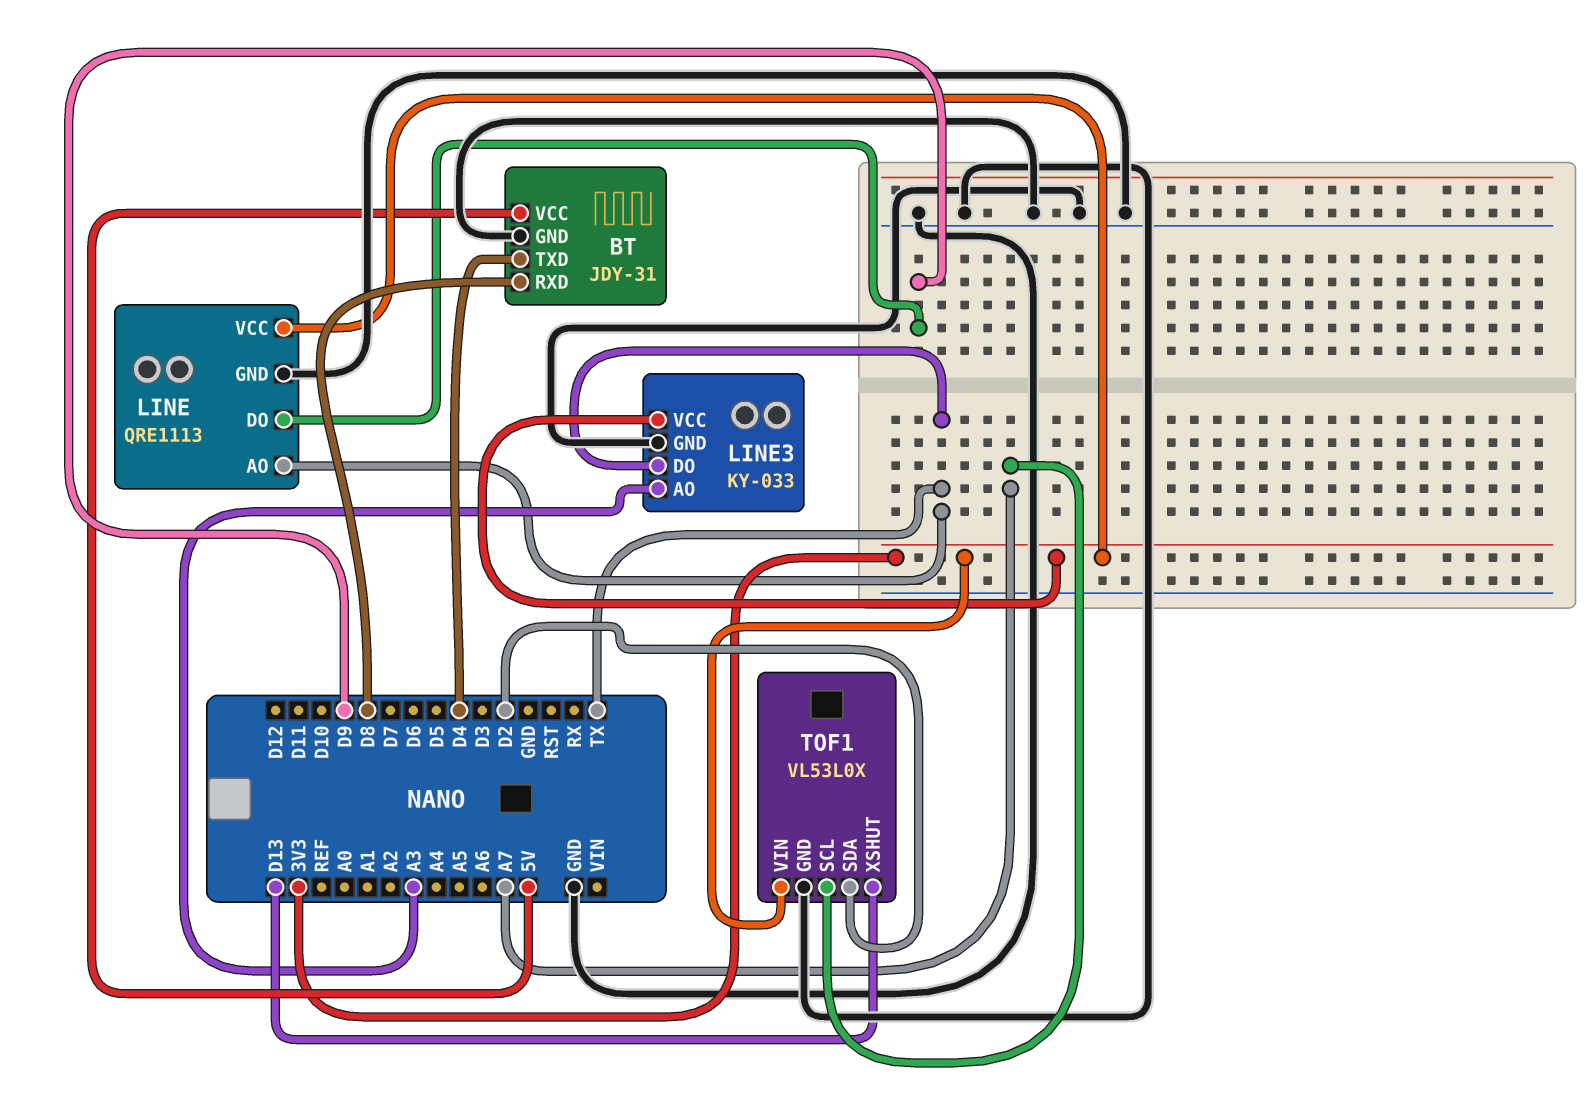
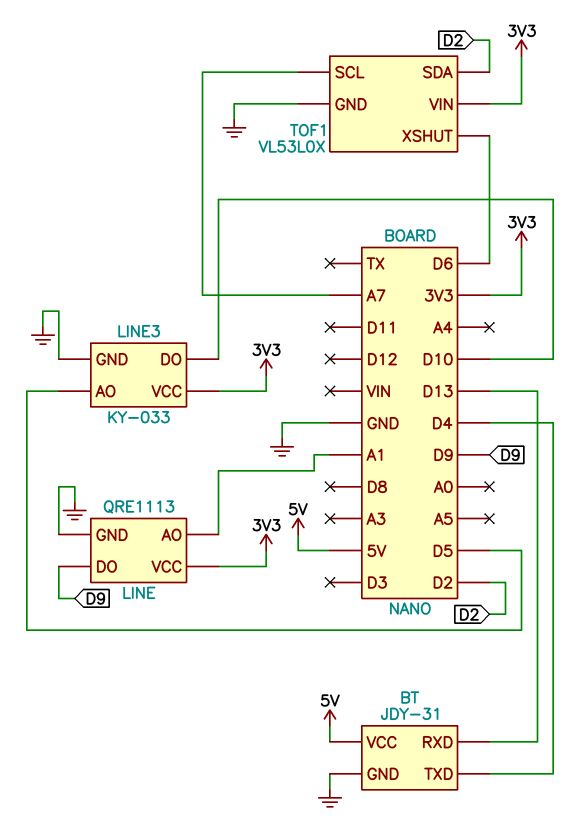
BT pin RXD: D8 -> D13
LINE pin AO: TX -> A1
LINE3 pin AO: A3 -> D5
LINE3 pin DO: TX -> D10
TOF1 pin XSHUT: D13 -> D6

